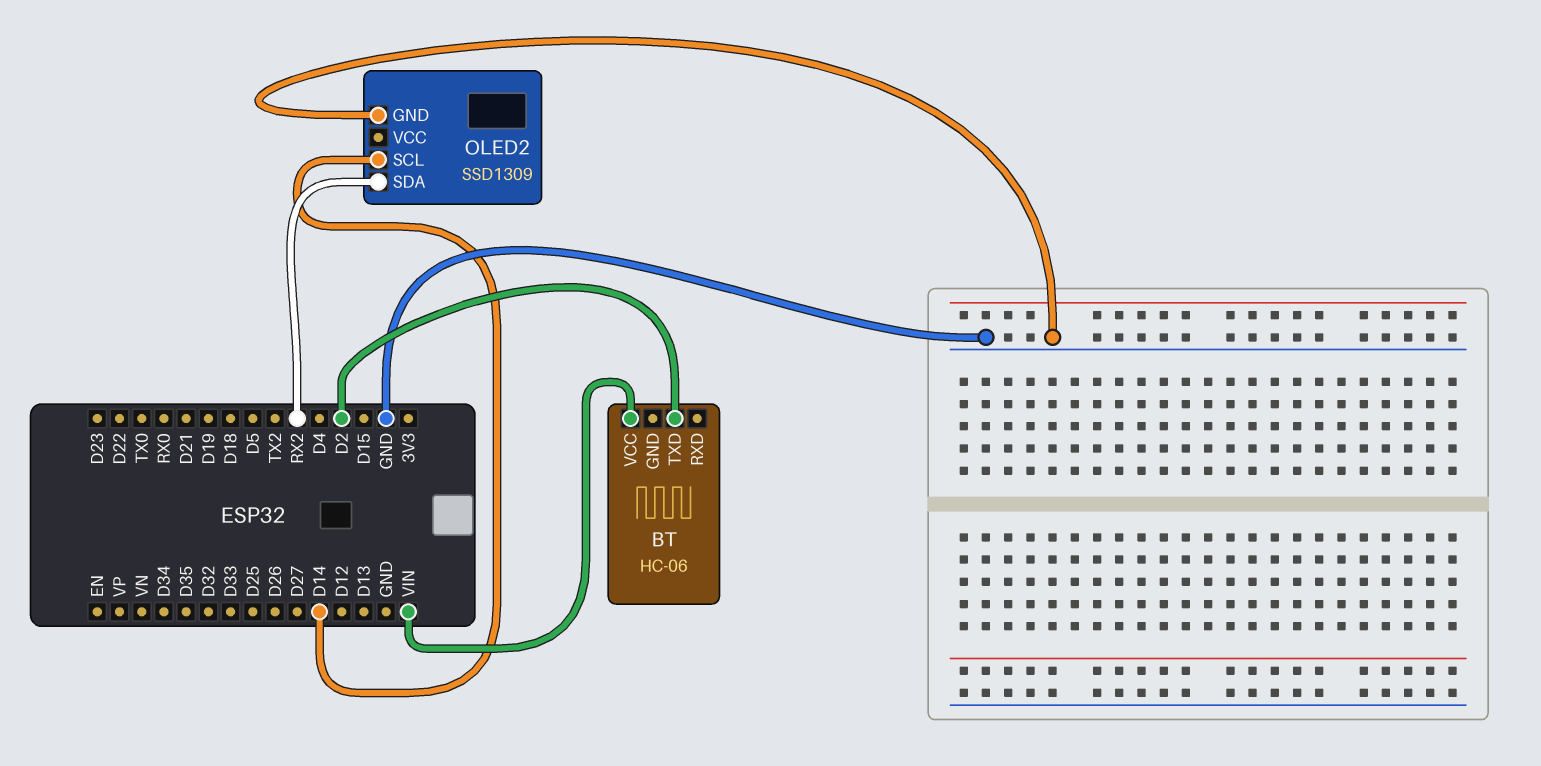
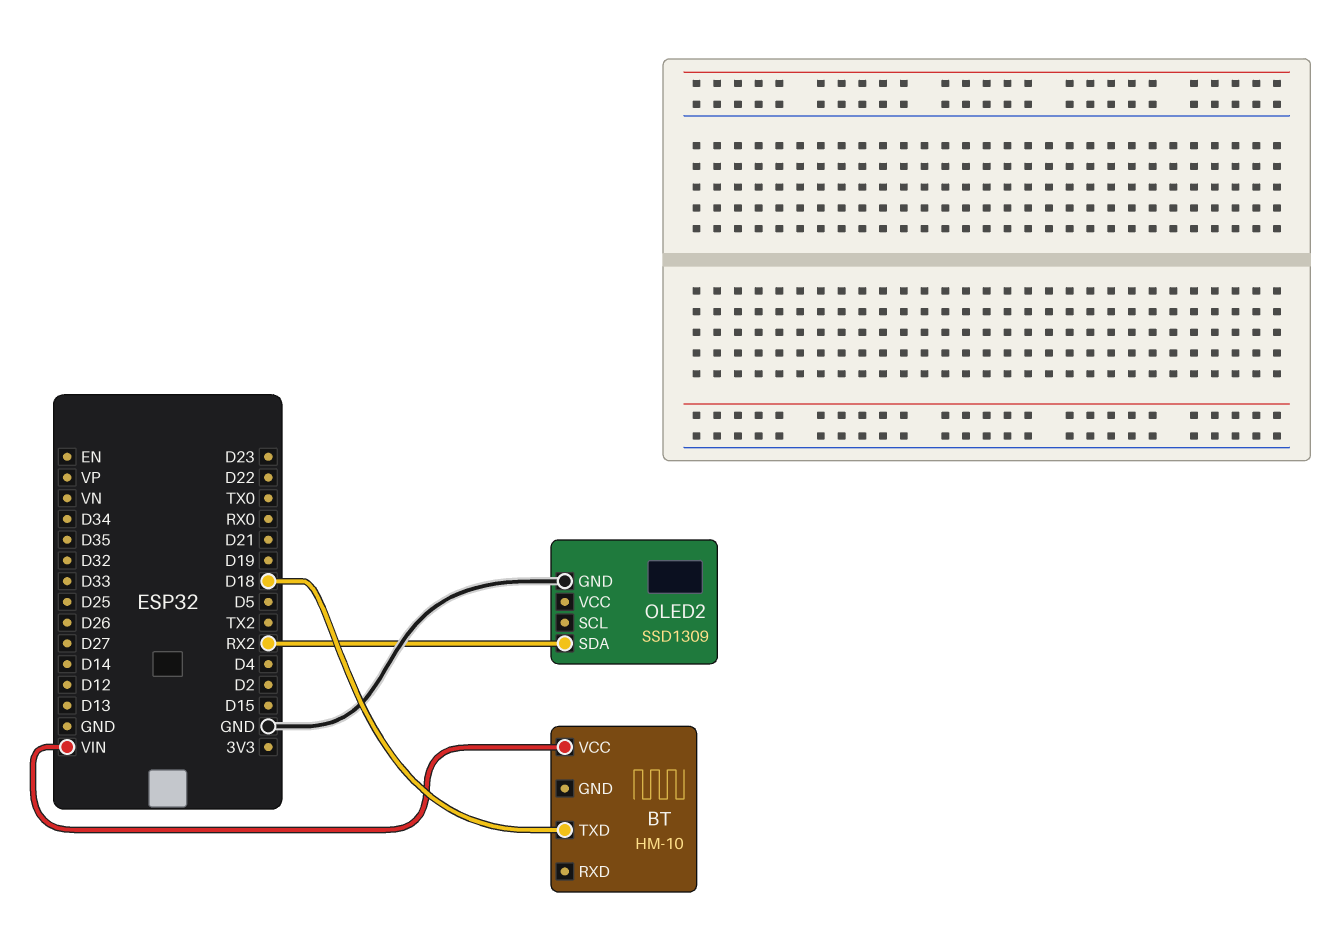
BT: HC-06 -> HM-10
BT pin TXD: D2 -> D18
OLED2 pin SCL: D14 -> none

